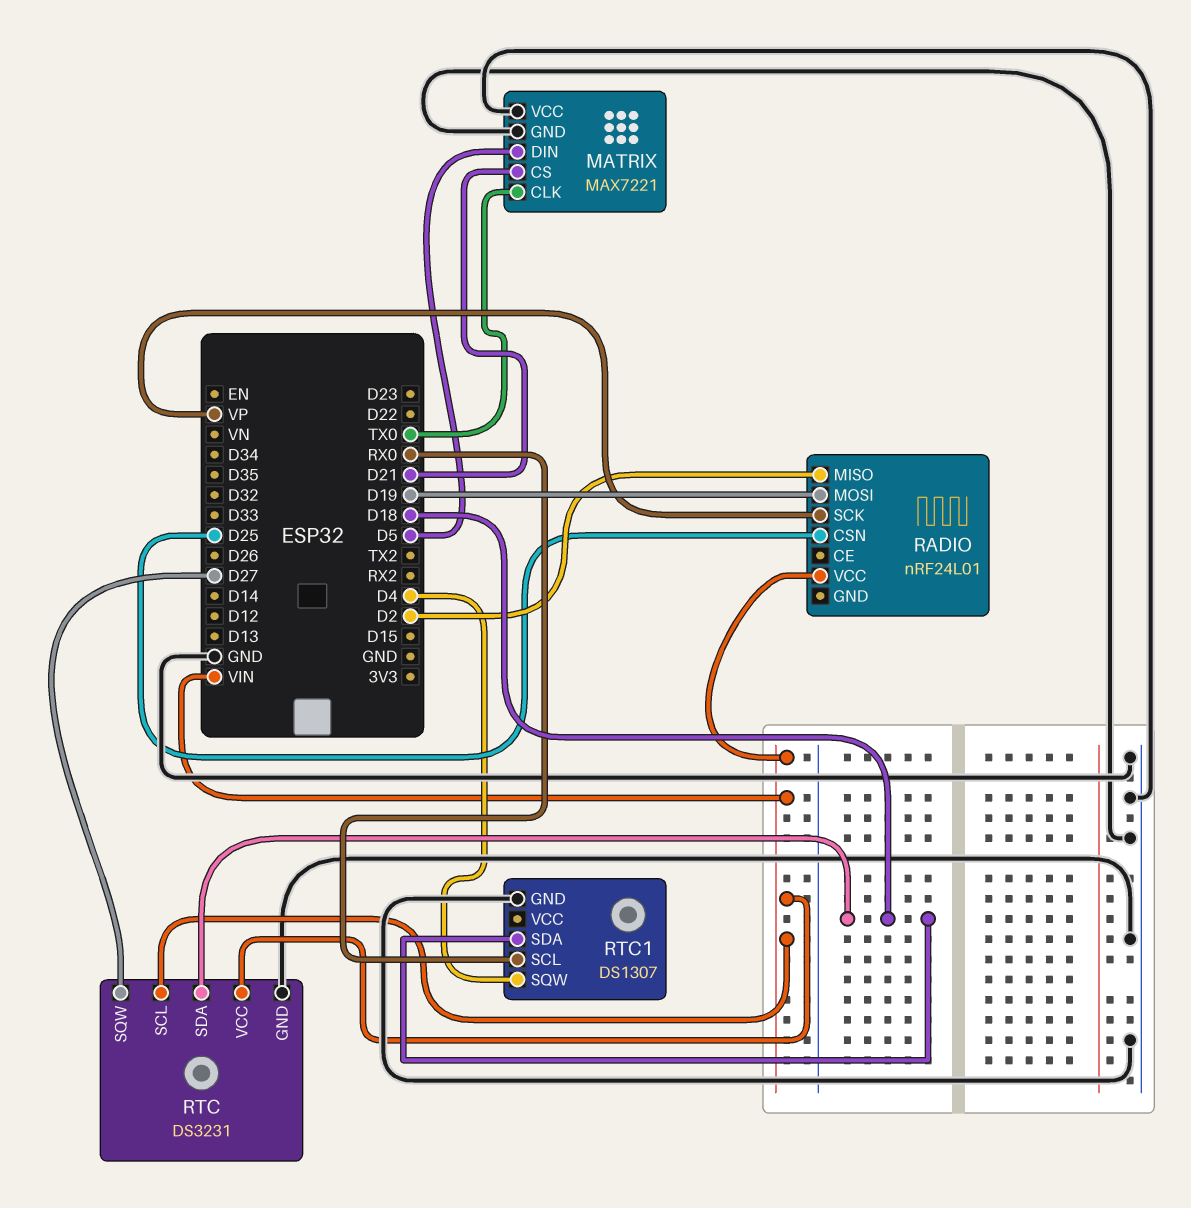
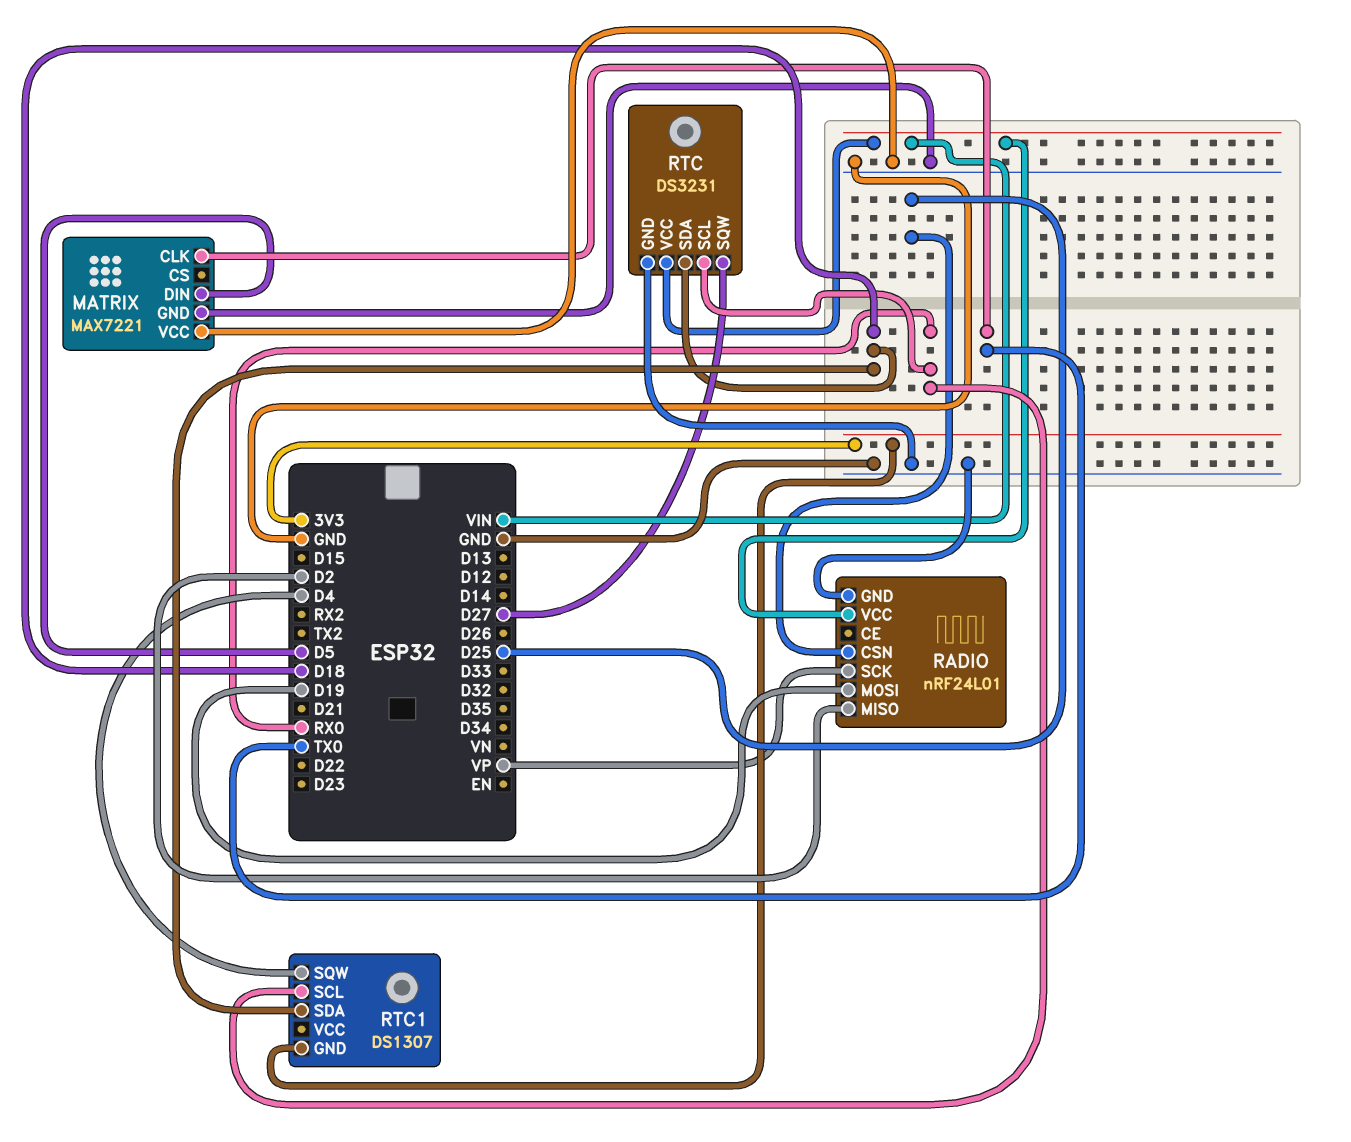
MATRIX pin CS: D21 -> none
RADIO pin GND: none -> GND
RTC pin SCL: VIN -> RX0
RTC1 pin GND: GND -> 3V3

